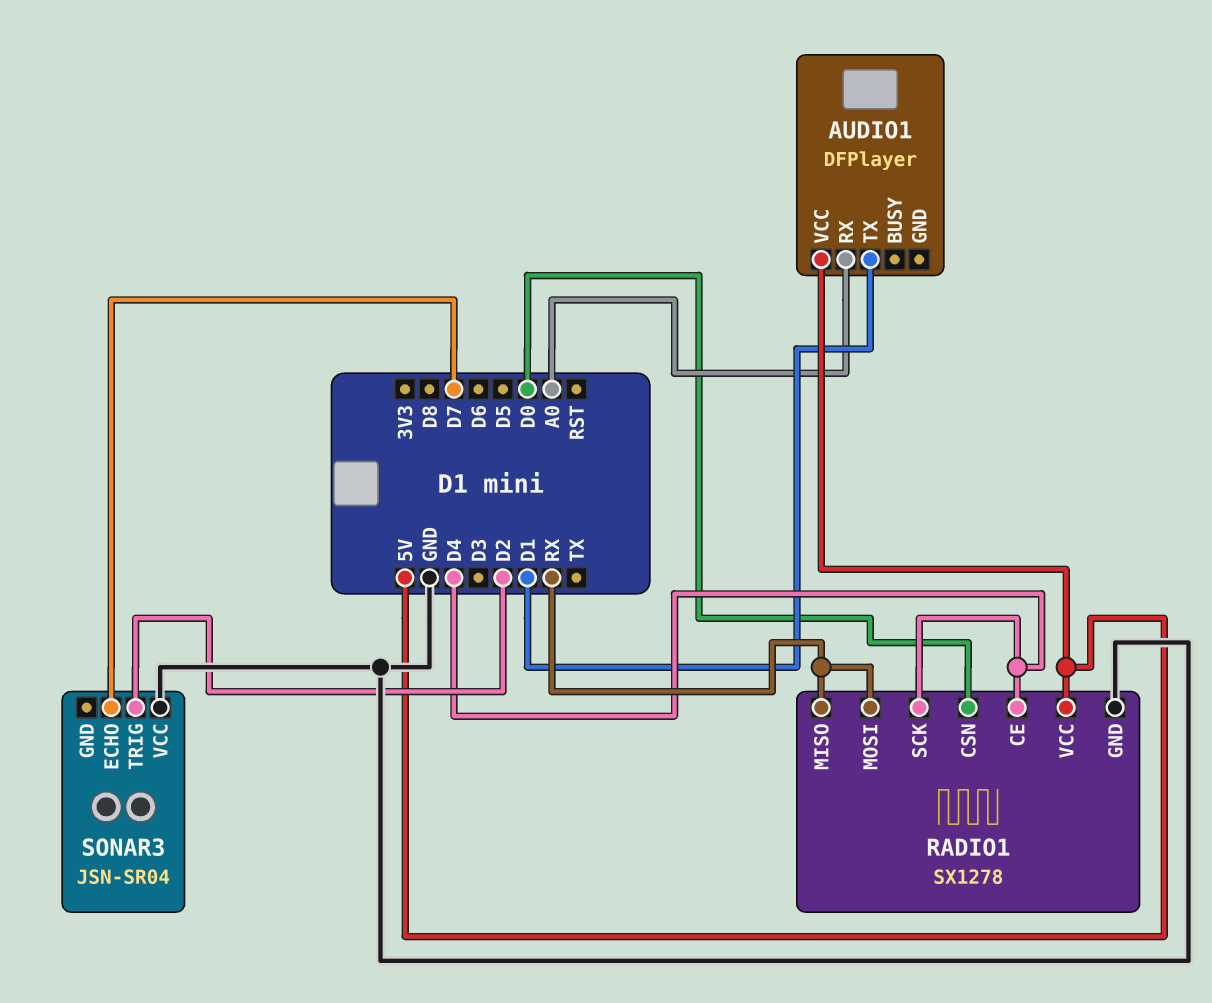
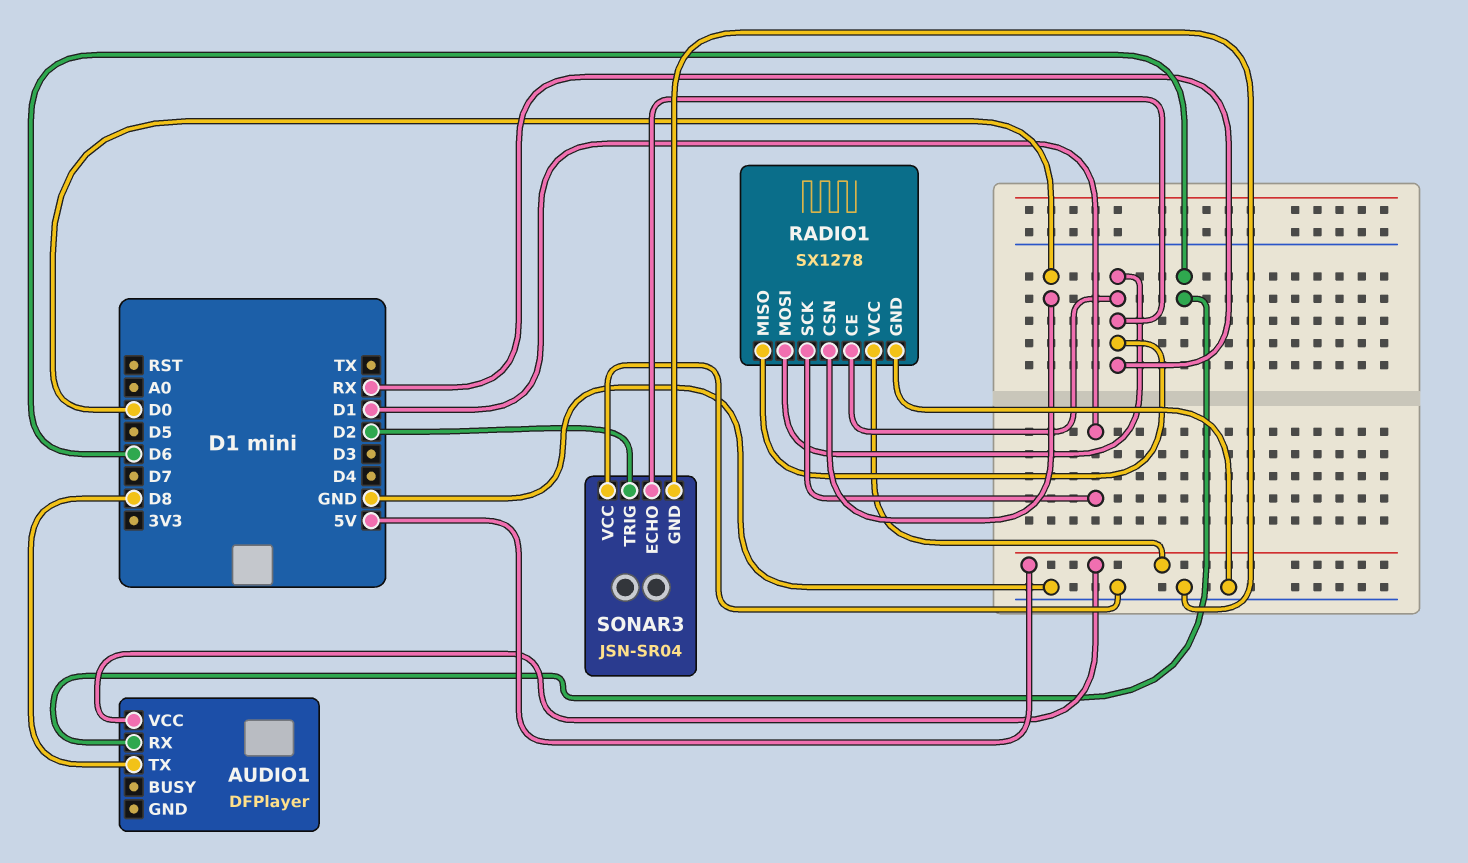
AUDIO1 pin RX: A0 -> D6
AUDIO1 pin TX: D1 -> D8
RADIO1 pin CE: D4 -> RX
RADIO1 pin SCK: D4 -> D1
SONAR3 pin ECHO: D7 -> RX
SONAR3 pin GND: none -> GND

